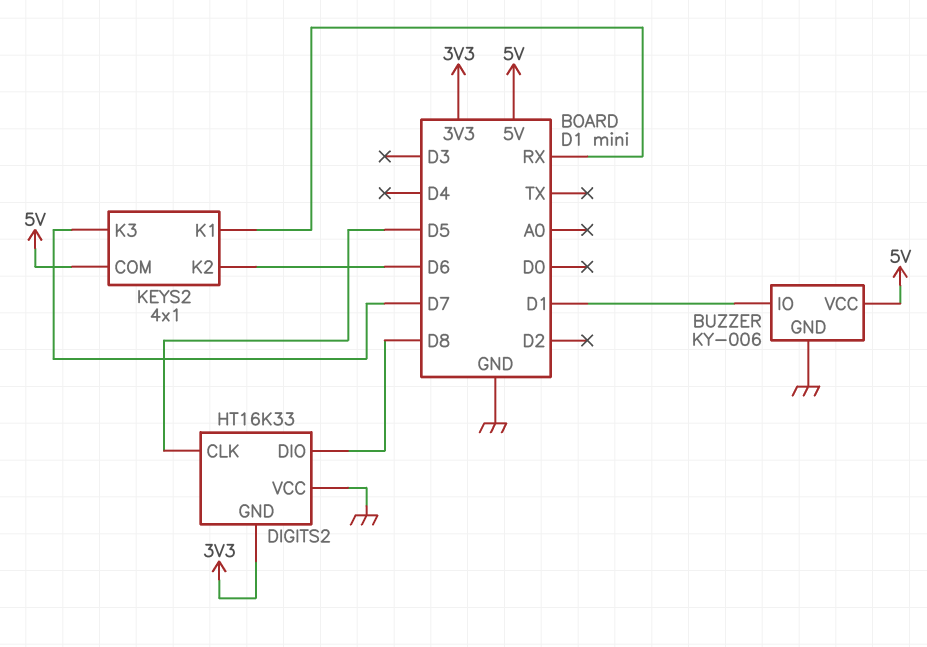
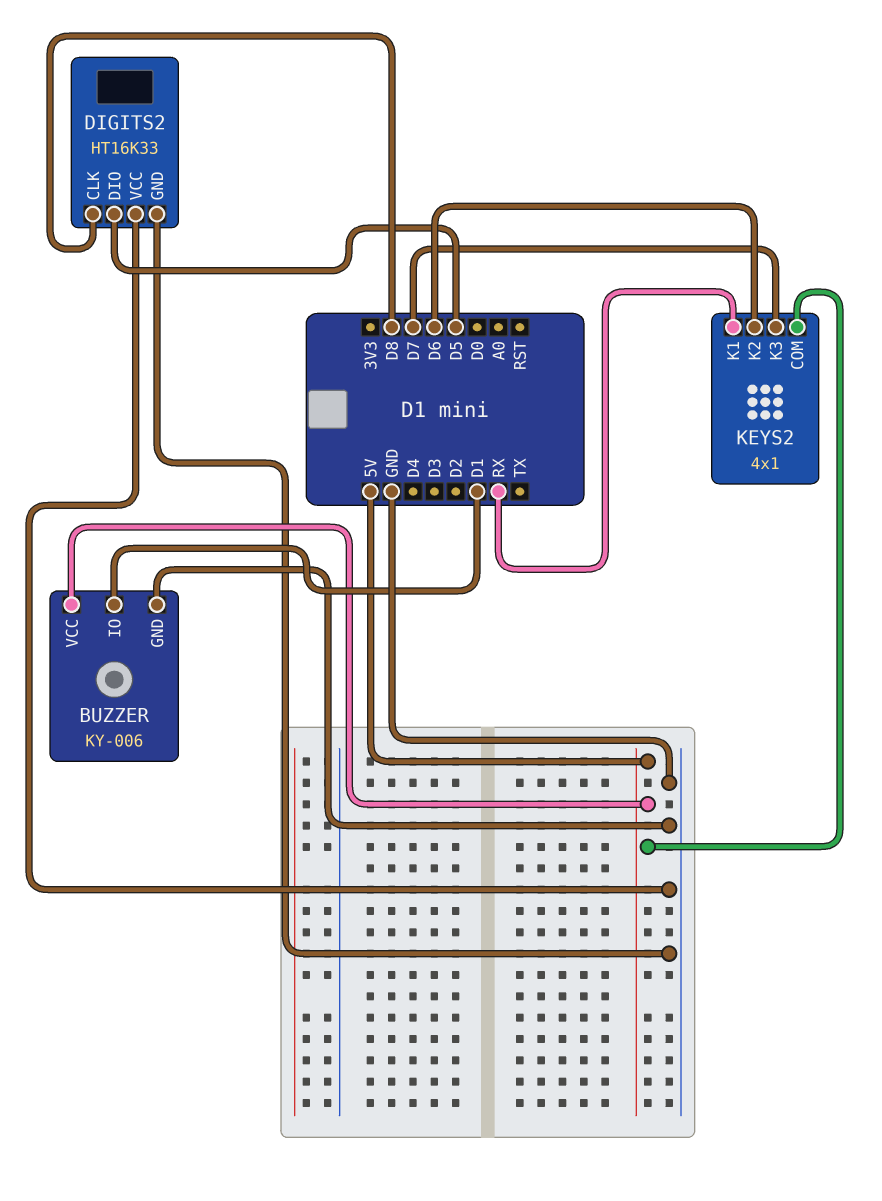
DIGITS2 pin CLK: D5 -> D8
DIGITS2 pin DIO: D8 -> D5
DIGITS2 pin GND: 3V3 -> GND

